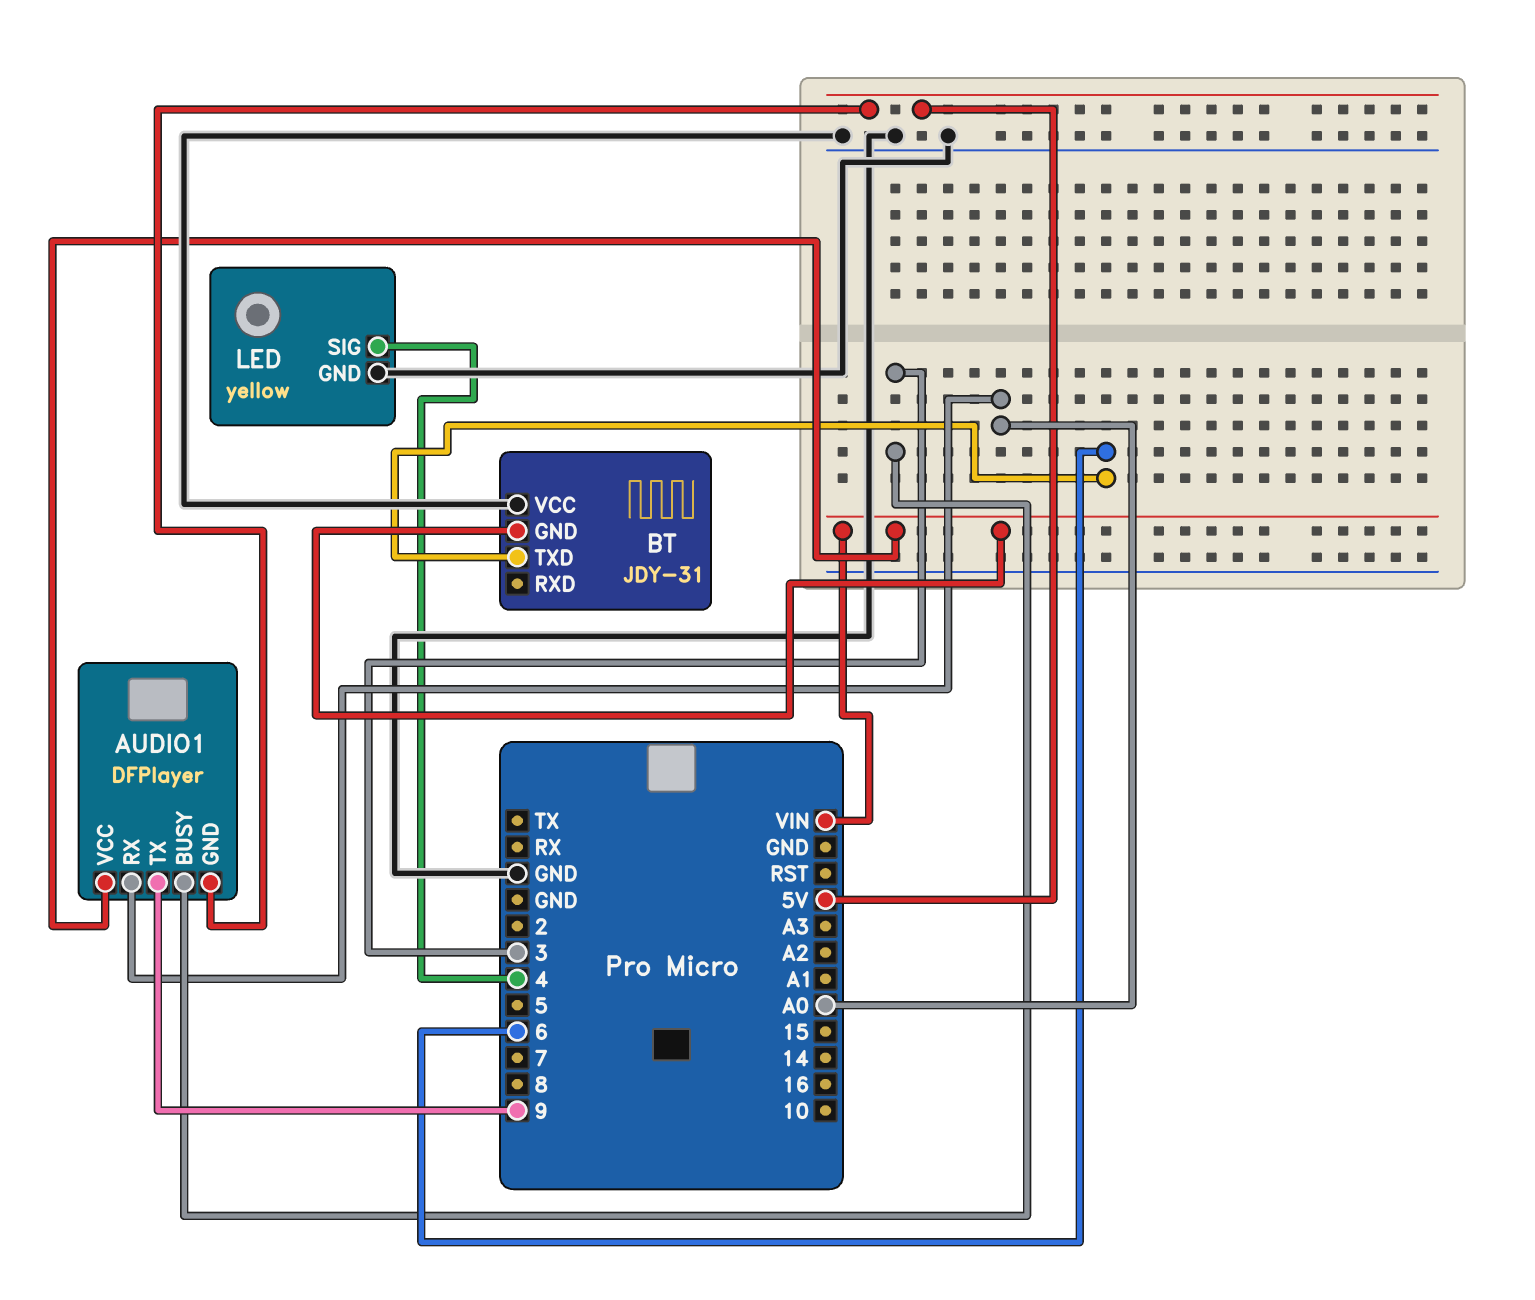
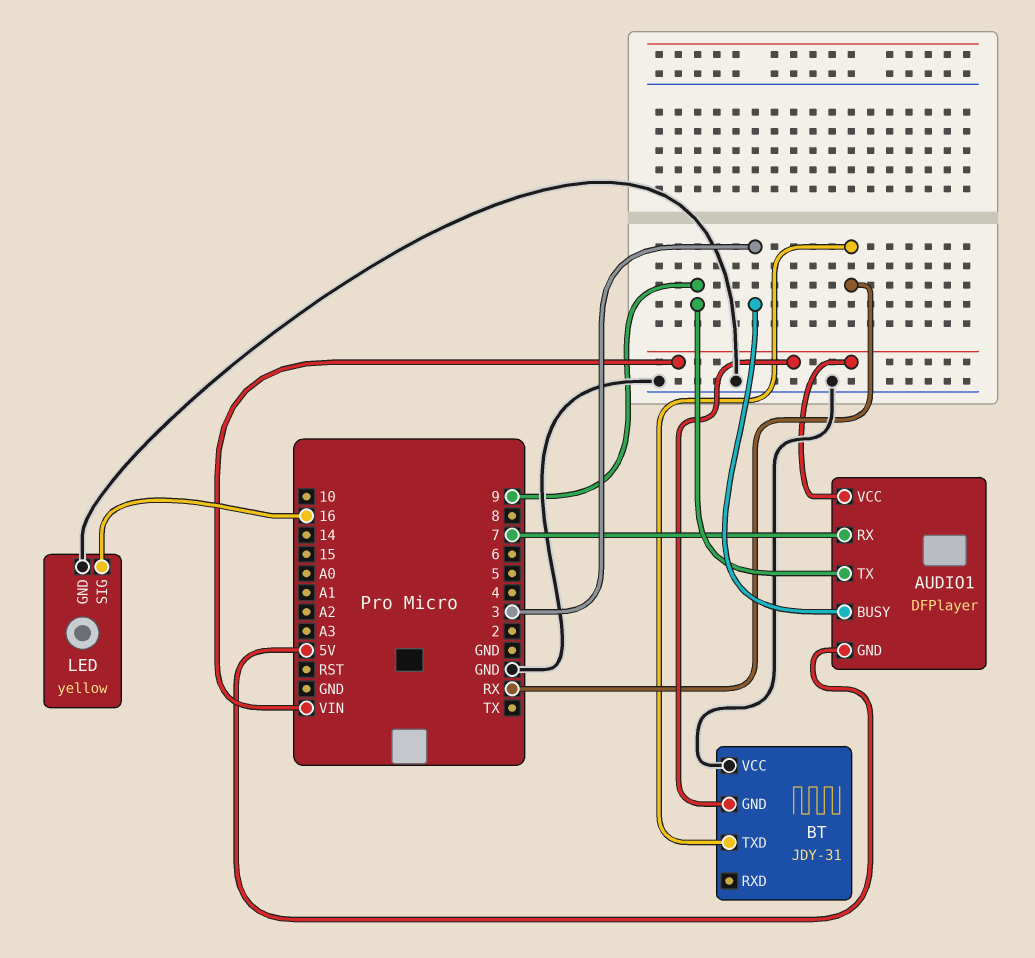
AUDIO1 pin RX: A0 -> 7
BT pin TXD: 6 -> RX
LED pin SIG: 4 -> 16

